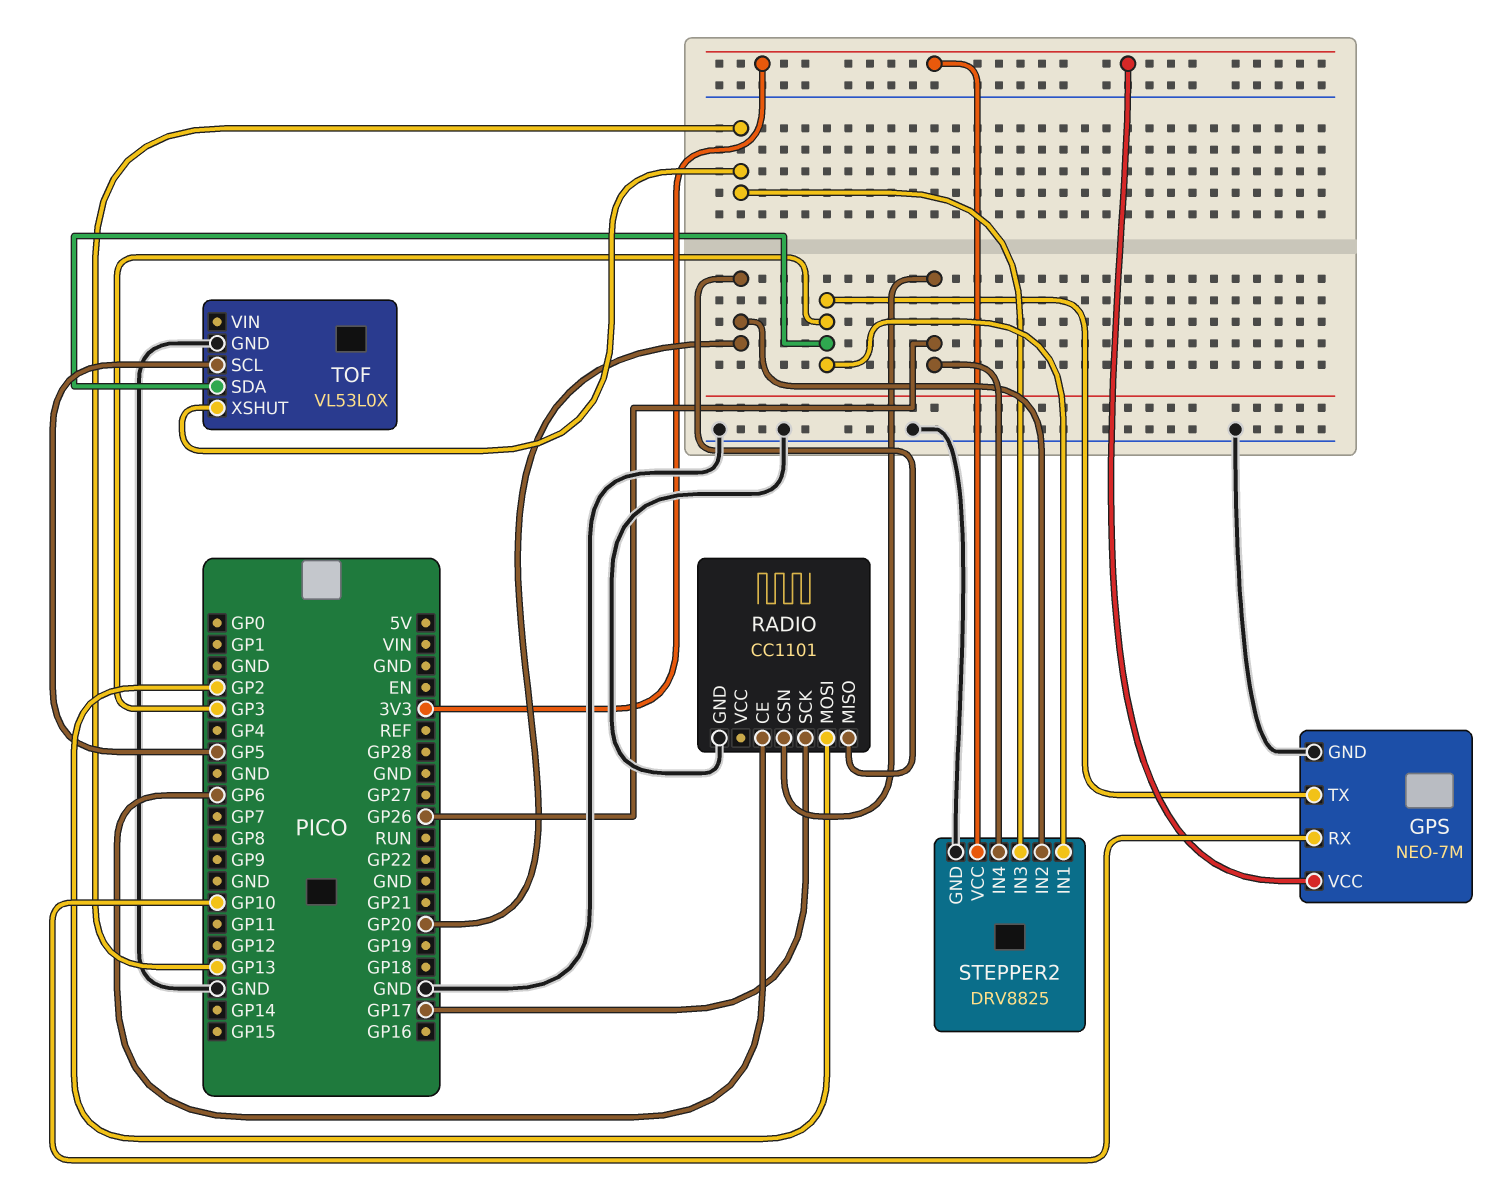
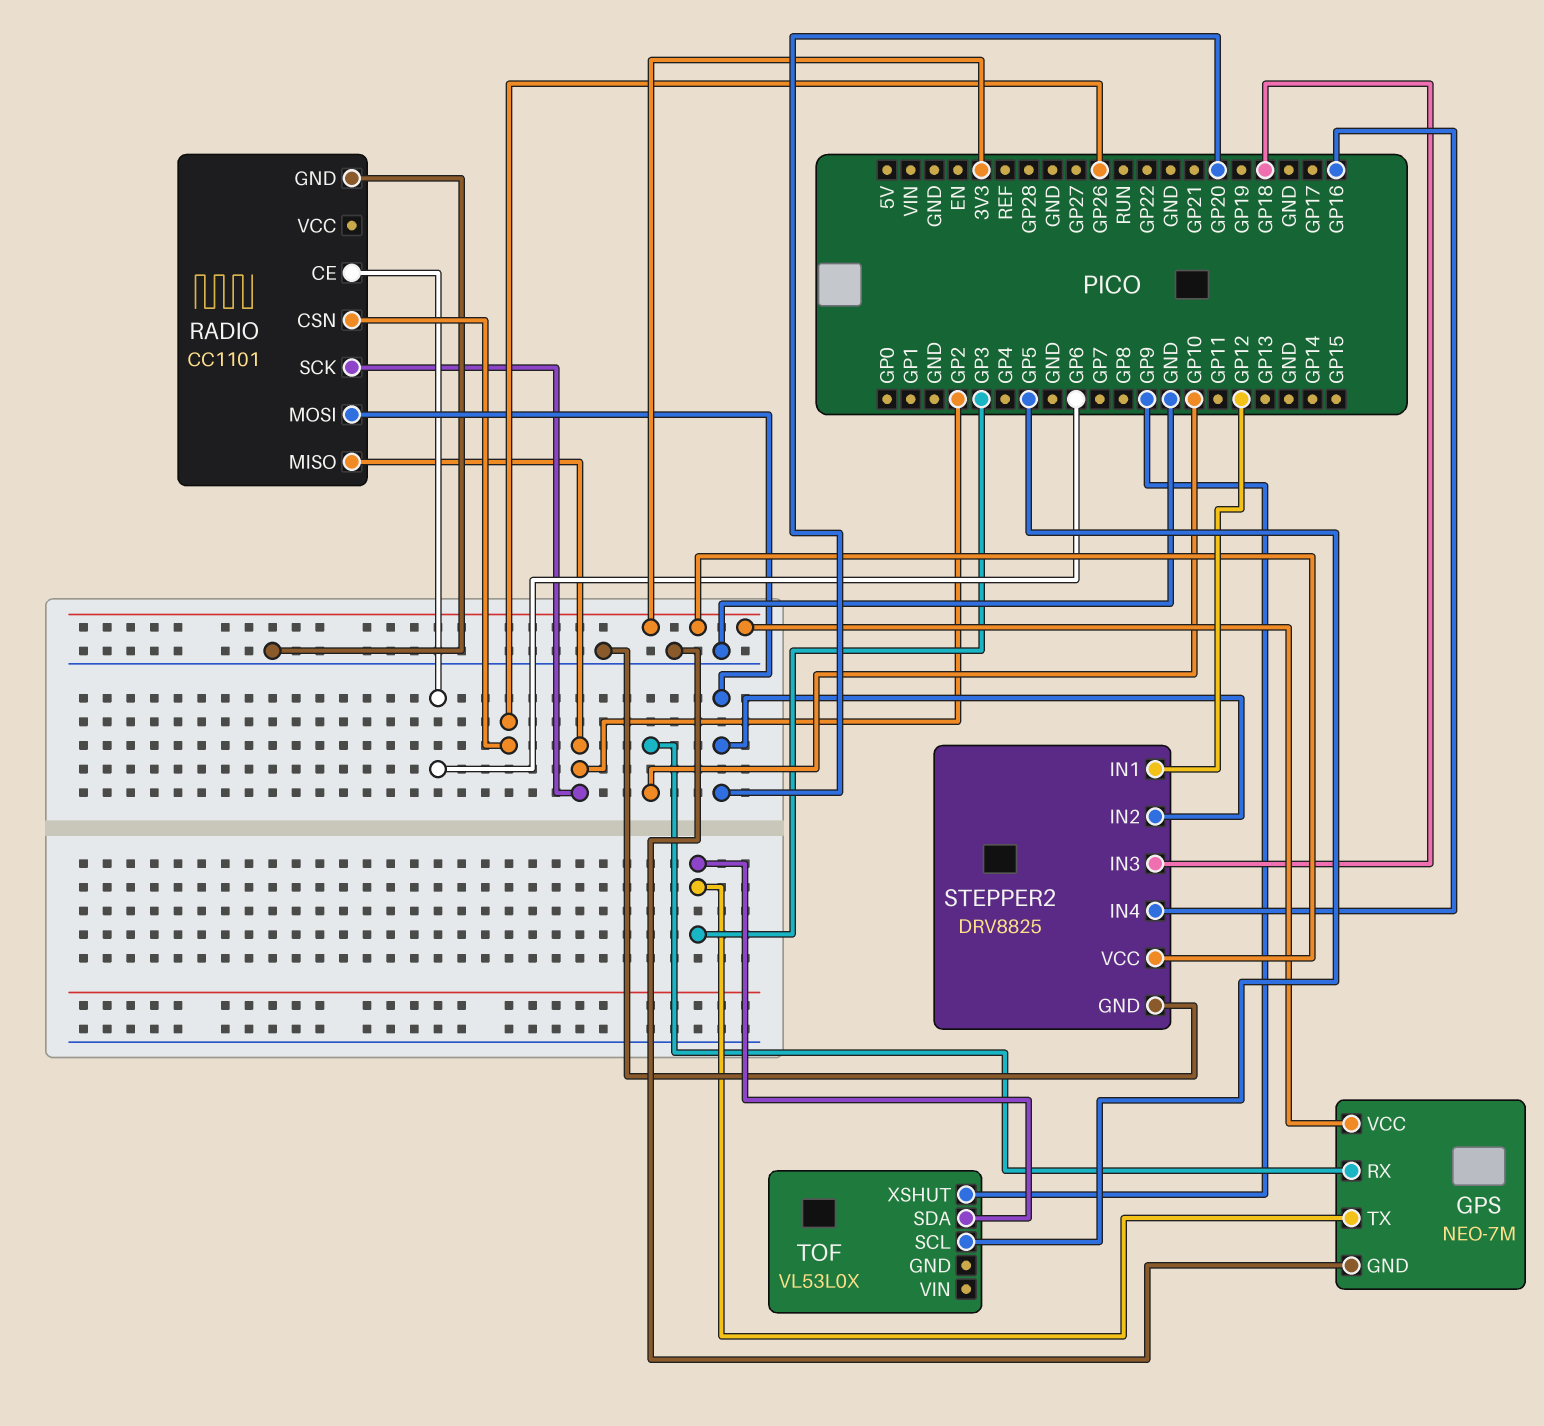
RADIO pin MISO: GP20 -> GP2
RADIO pin MOSI: GP2 -> GP20
RADIO pin SCK: GP17 -> GP2
STEPPER2 pin IN1: GP3 -> GP12
STEPPER2 pin IN3: GP13 -> GP18
STEPPER2 pin IN4: GP26 -> GP16
TOF pin GND: GND -> none
TOF pin XSHUT: GP13 -> GP9

